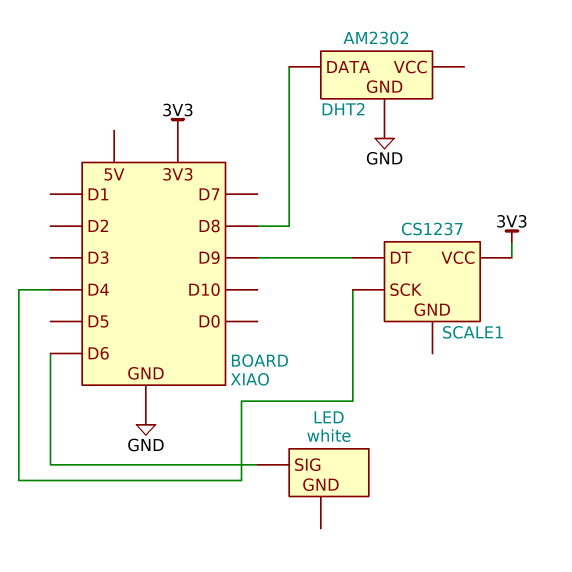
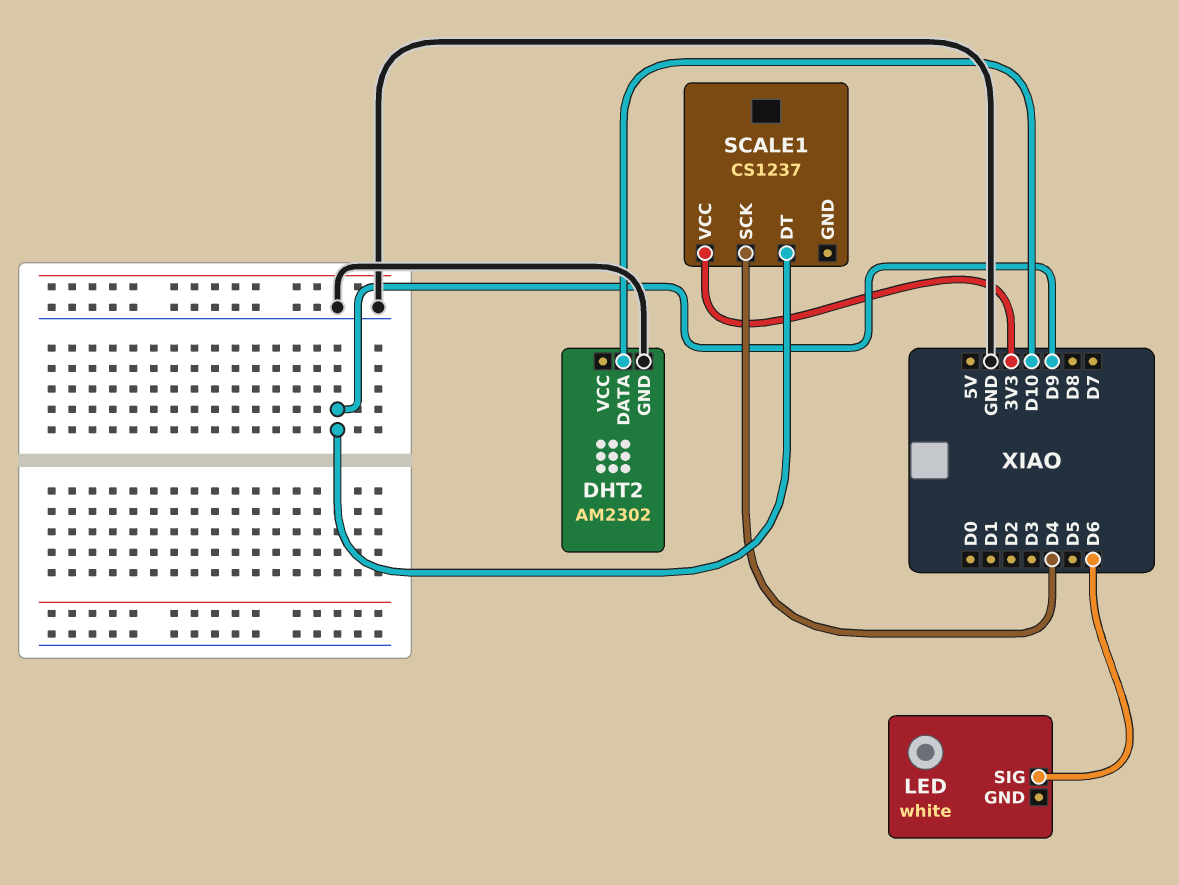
DHT2 pin DATA: D8 -> D10

